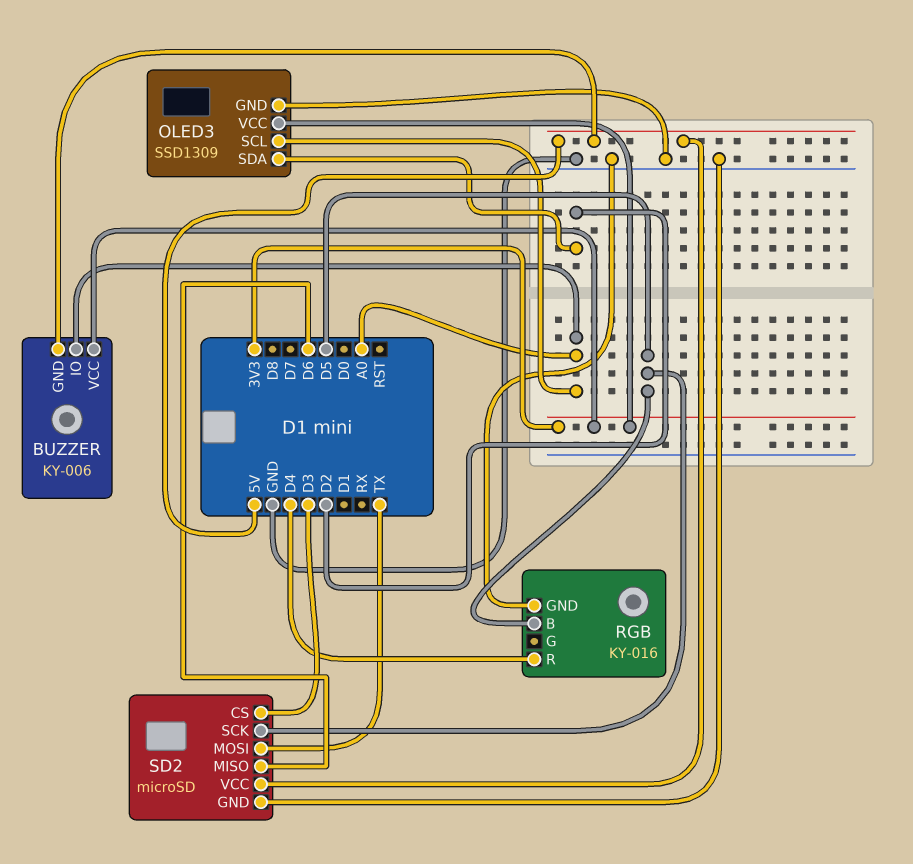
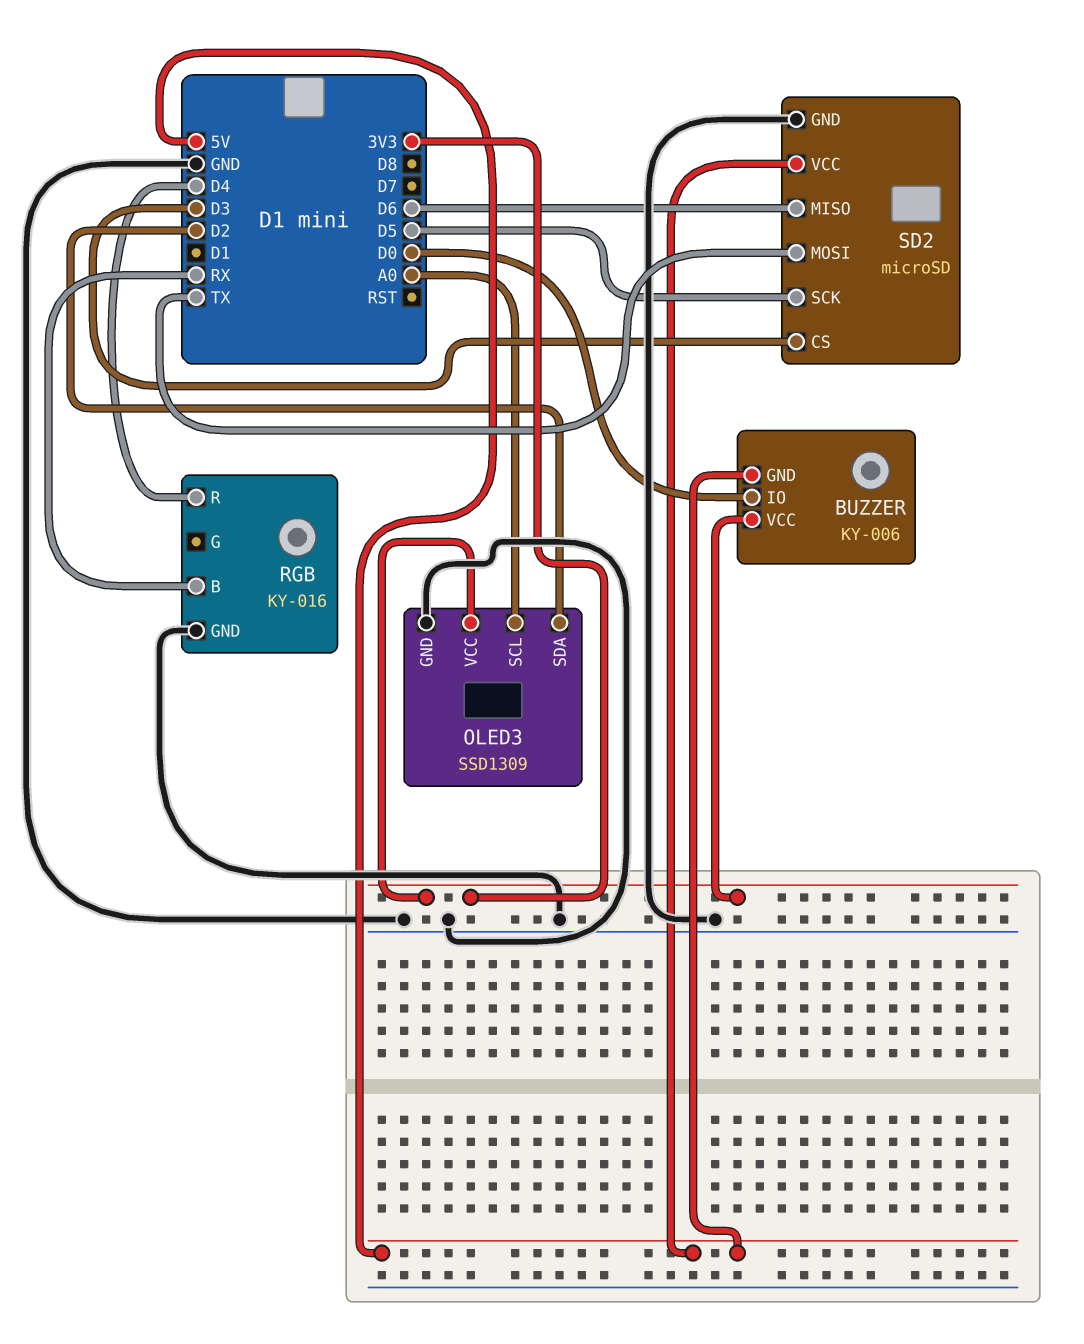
BUZZER pin IO: A0 -> D0
RGB pin B: D5 -> RX

